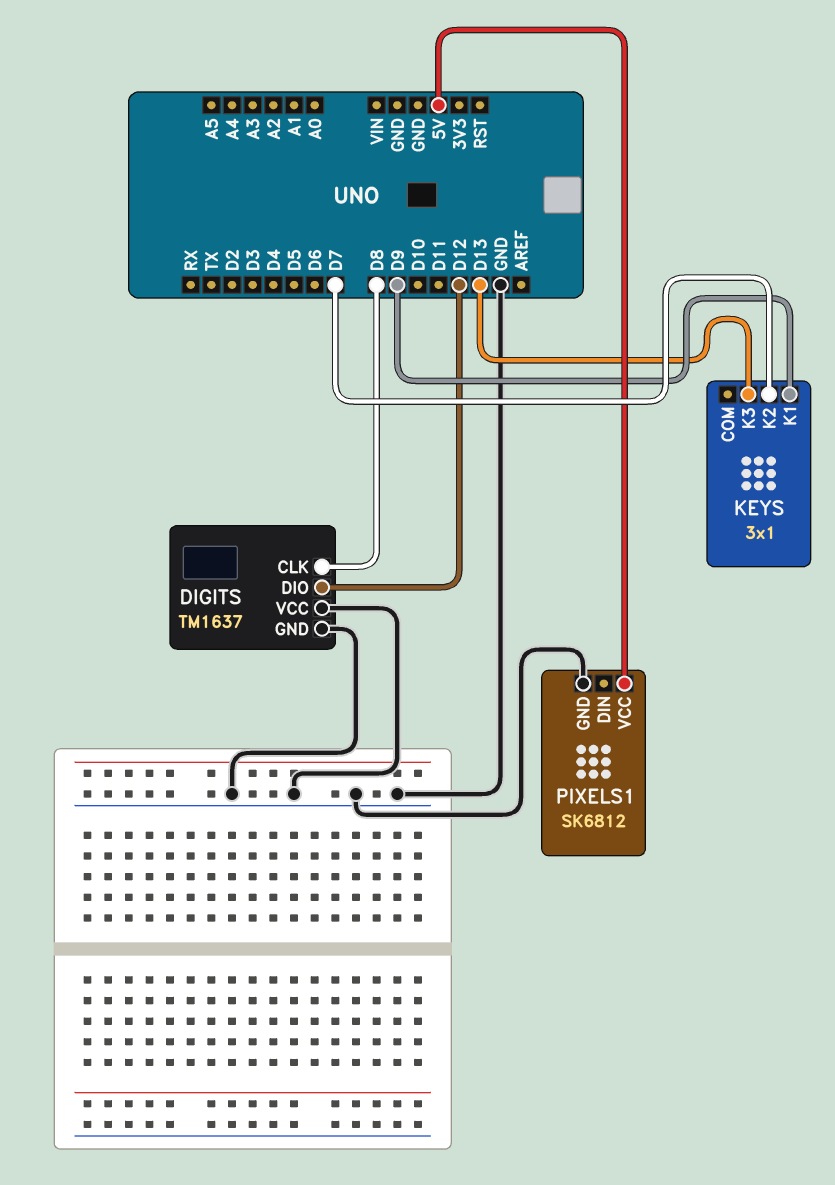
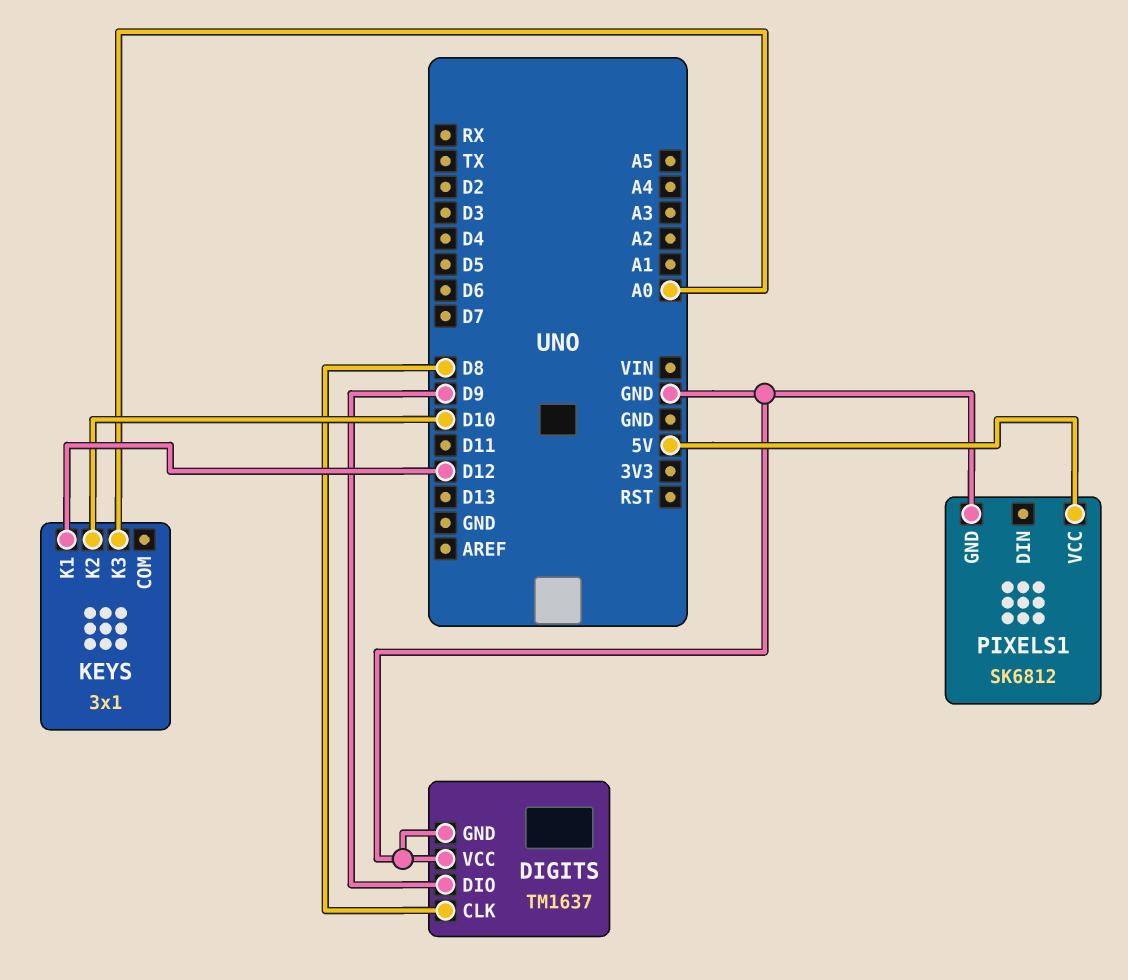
DIGITS pin DIO: D12 -> D9
KEYS pin K1: D9 -> D12
KEYS pin K2: D7 -> D10
KEYS pin K3: D13 -> A0

